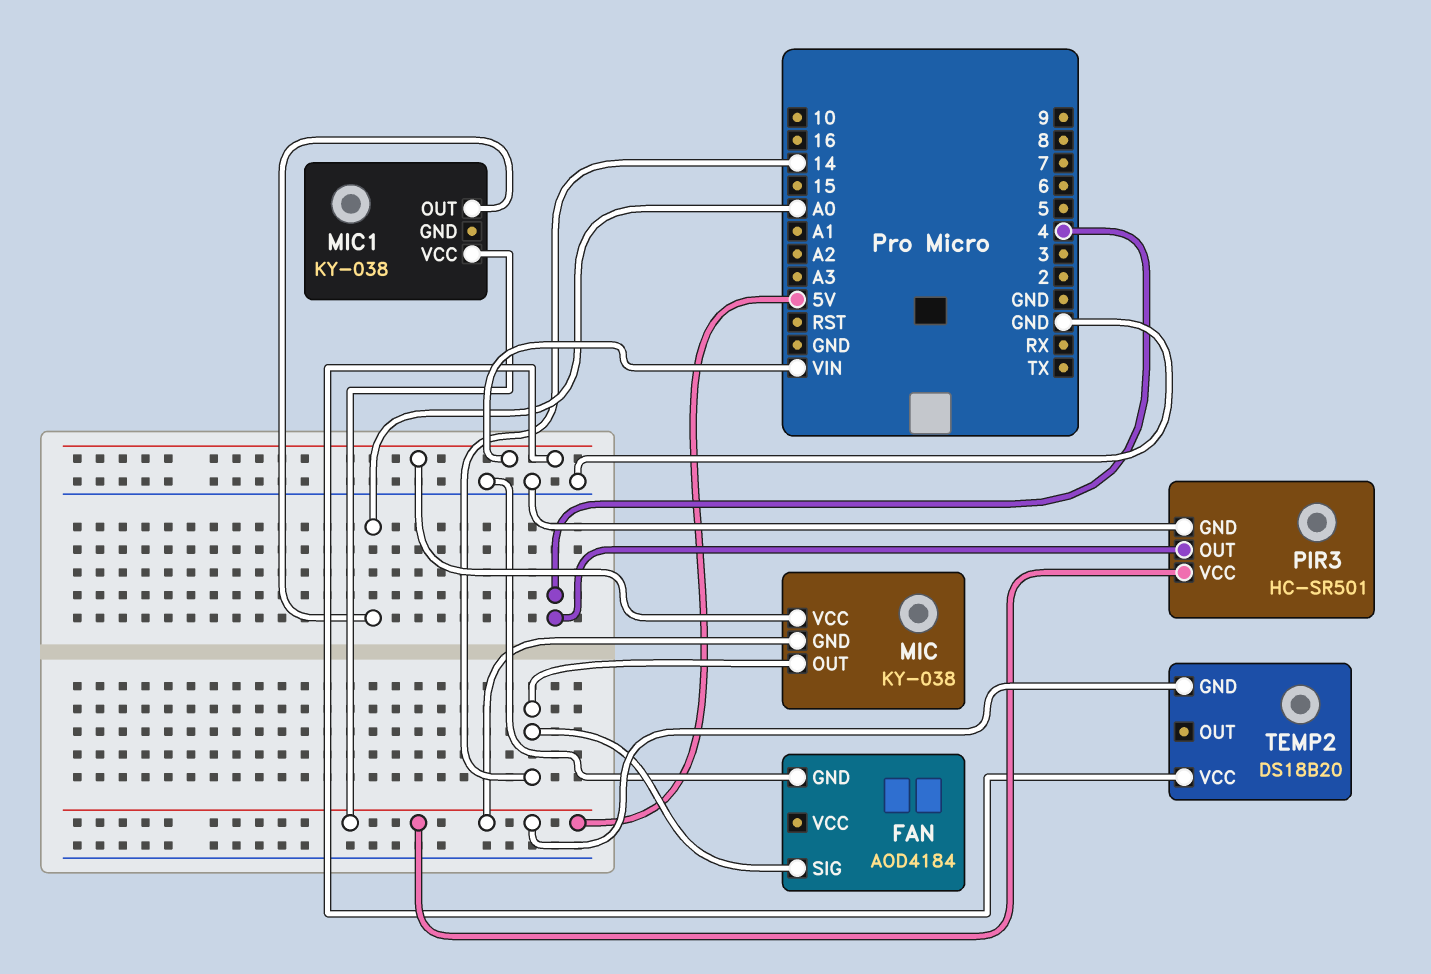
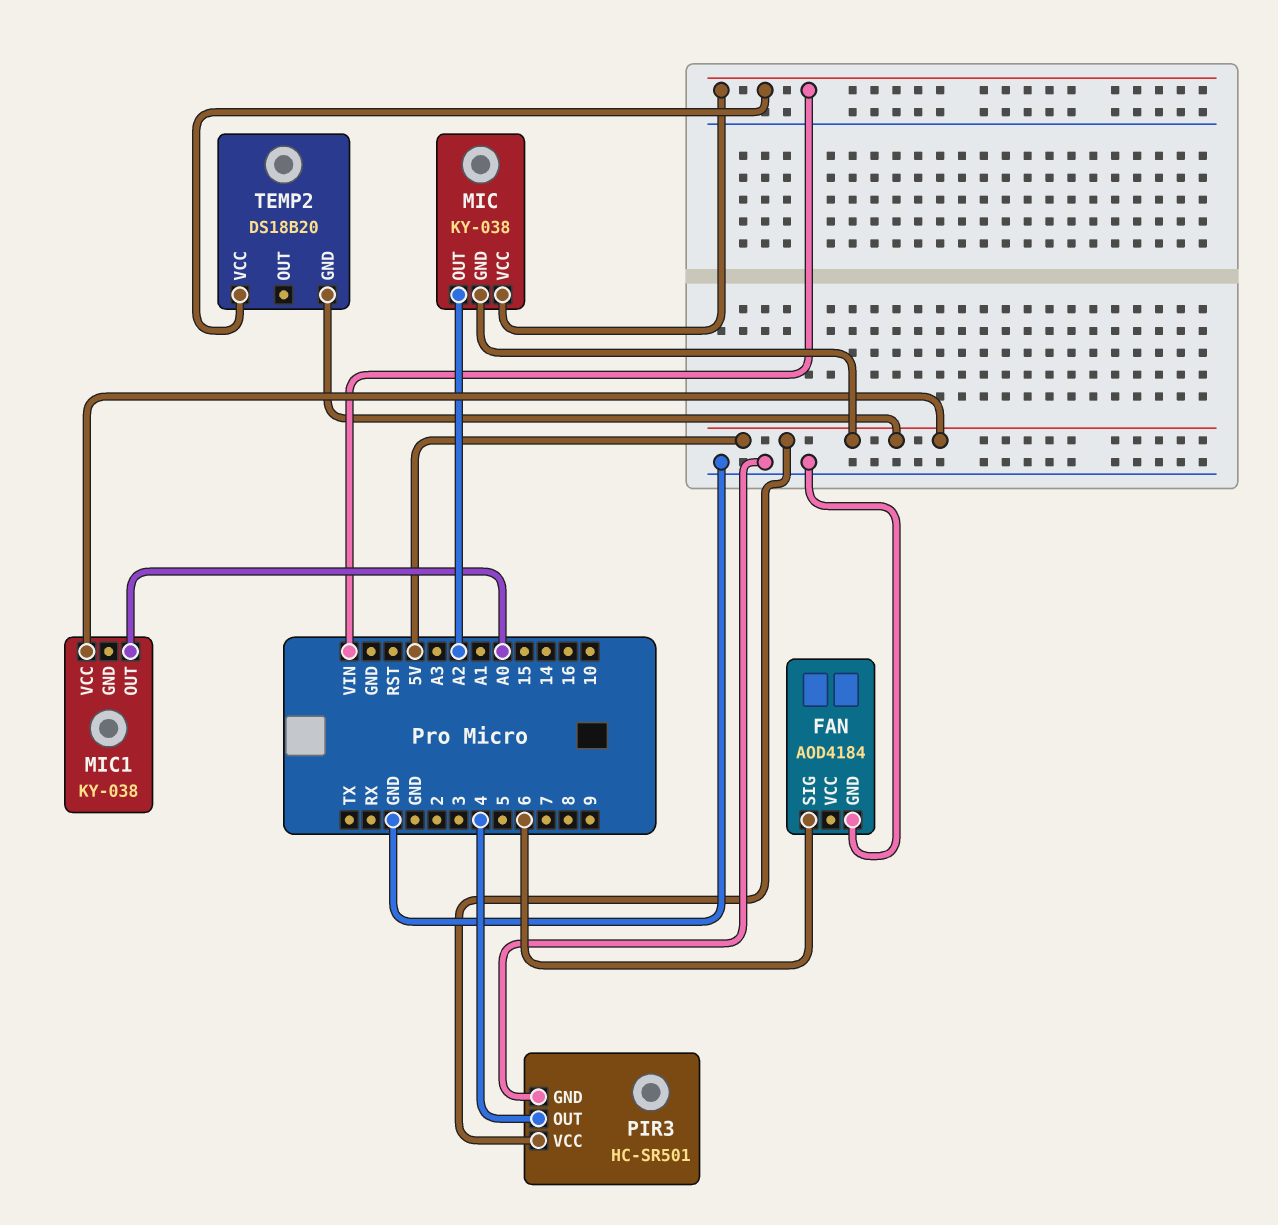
FAN pin SIG: 14 -> 6
MIC pin OUT: 14 -> A2

